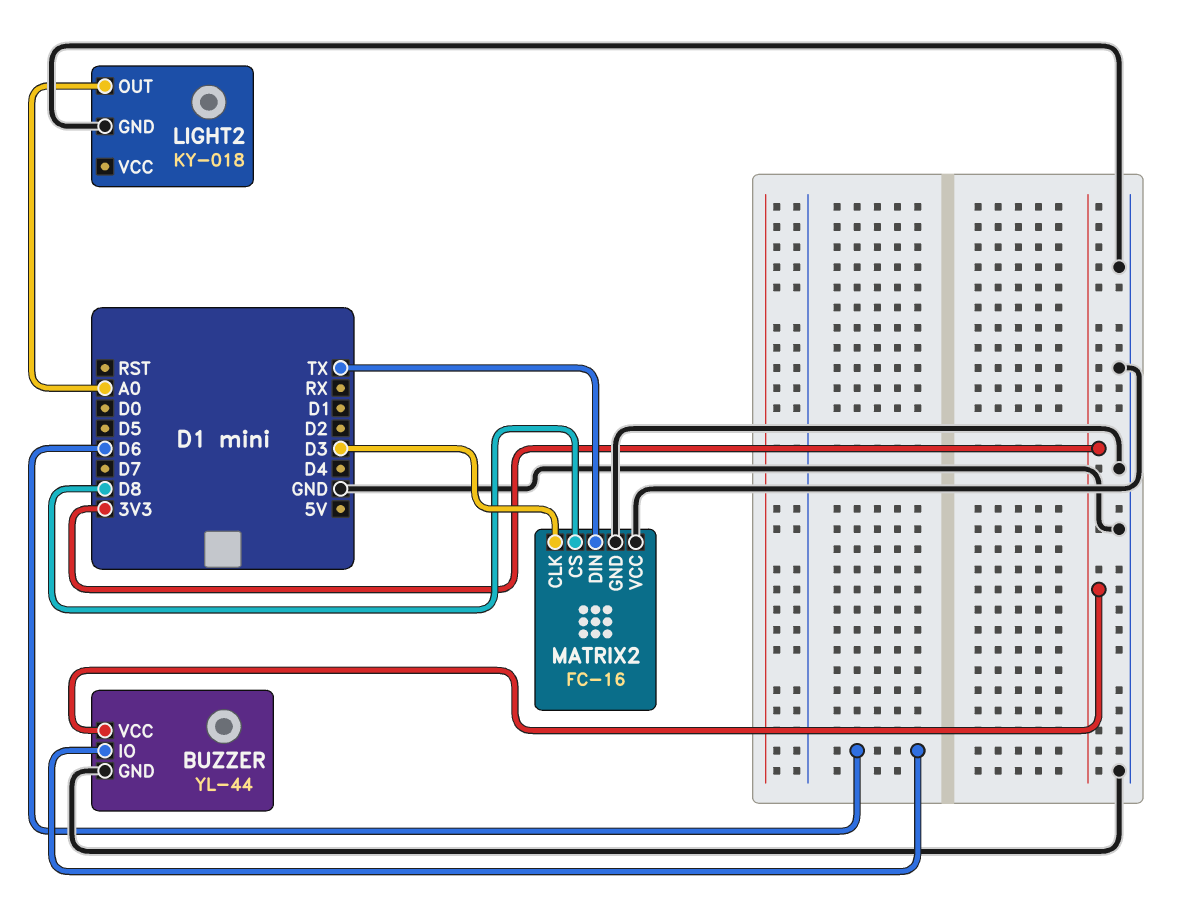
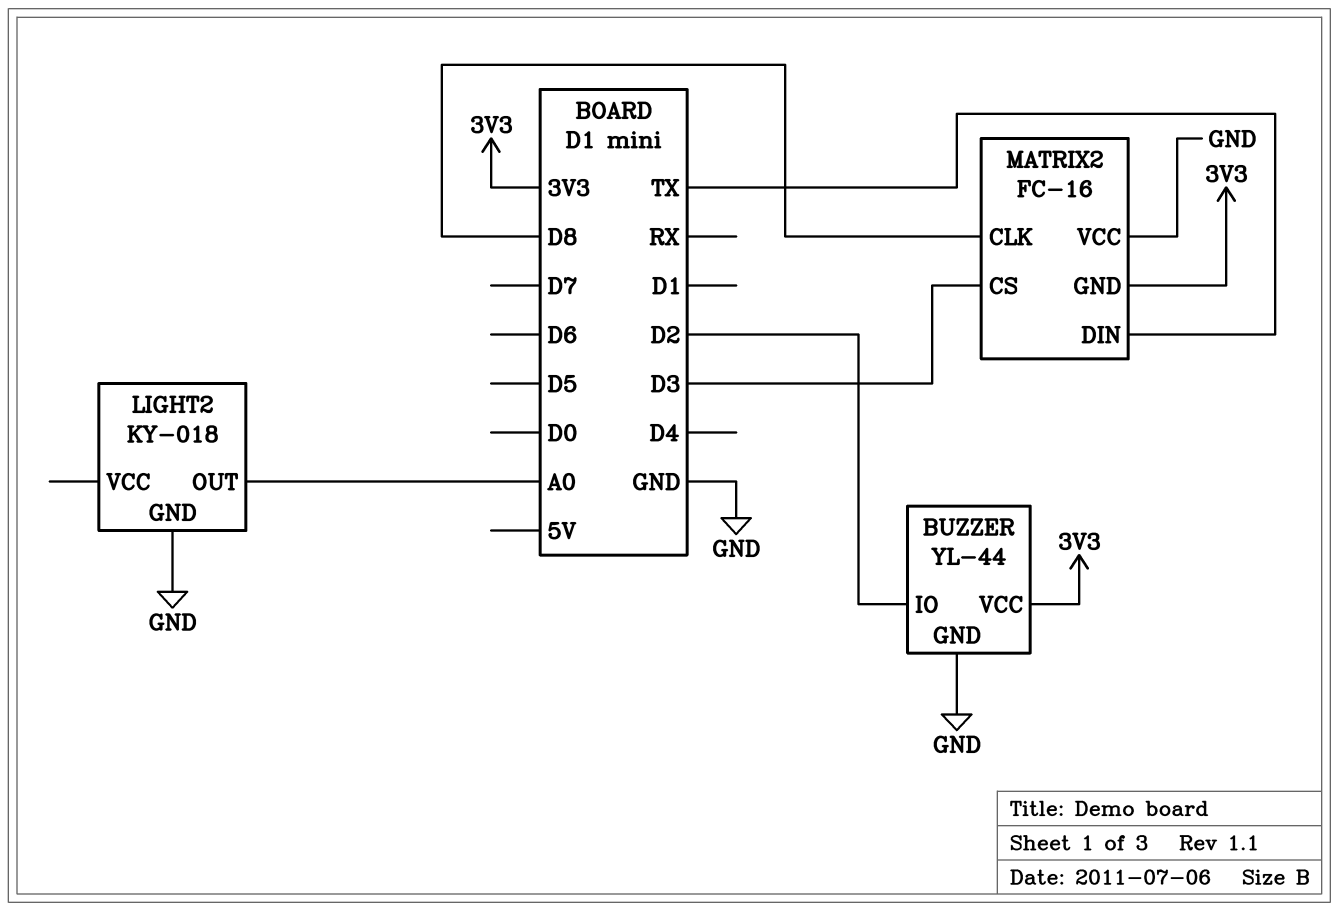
BUZZER pin IO: D6 -> D2
MATRIX2 pin CLK: D3 -> D8
MATRIX2 pin CS: D8 -> D3
MATRIX2 pin GND: GND -> 3V3

